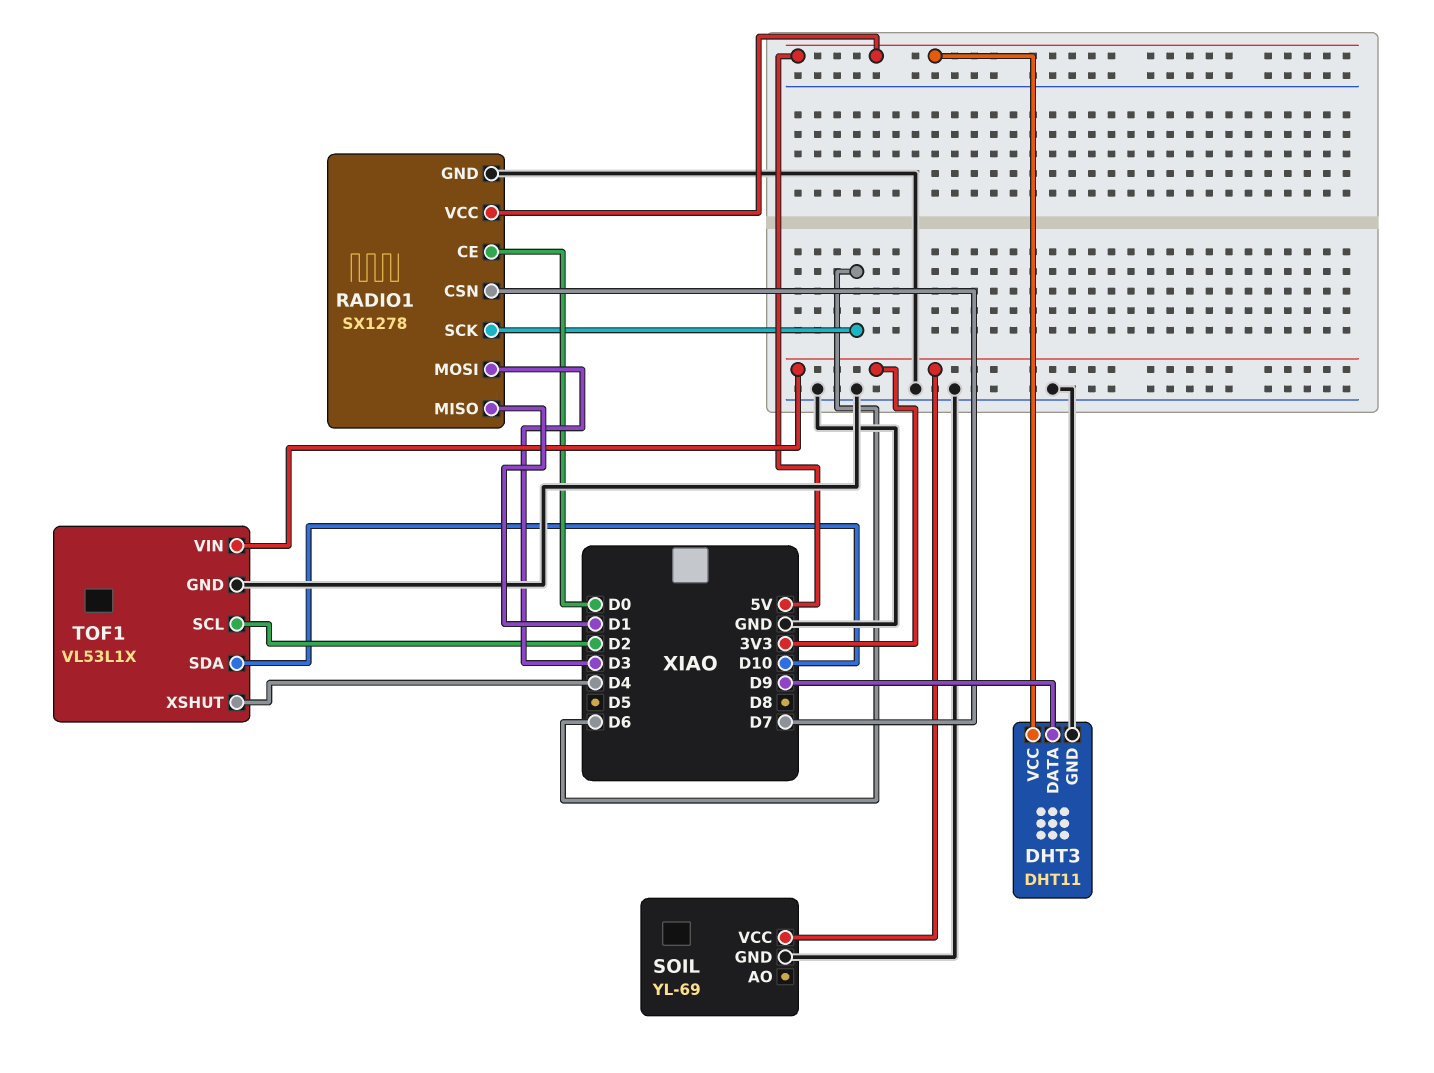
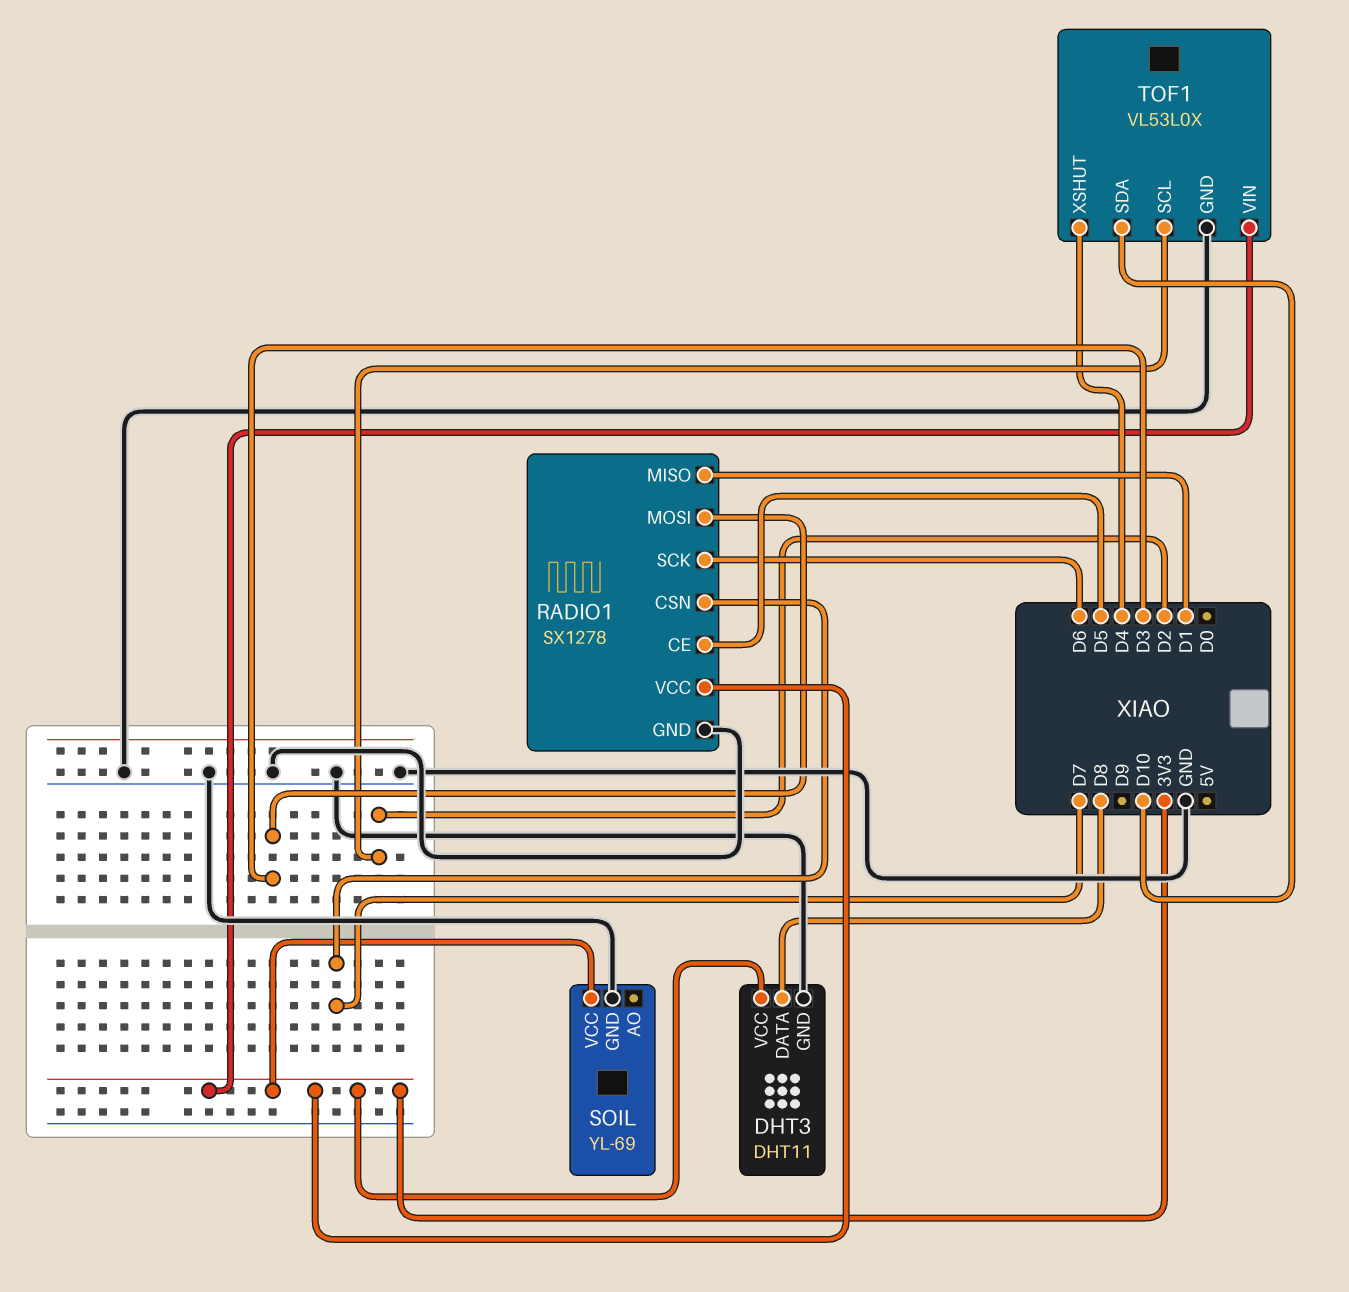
DHT3 pin DATA: D9 -> D8
DHT3 pin VCC: 5V -> 3V3
RADIO1 pin CE: D0 -> D5
RADIO1 pin VCC: 5V -> 3V3
TOF1: VL53L1X -> VL53L0X

